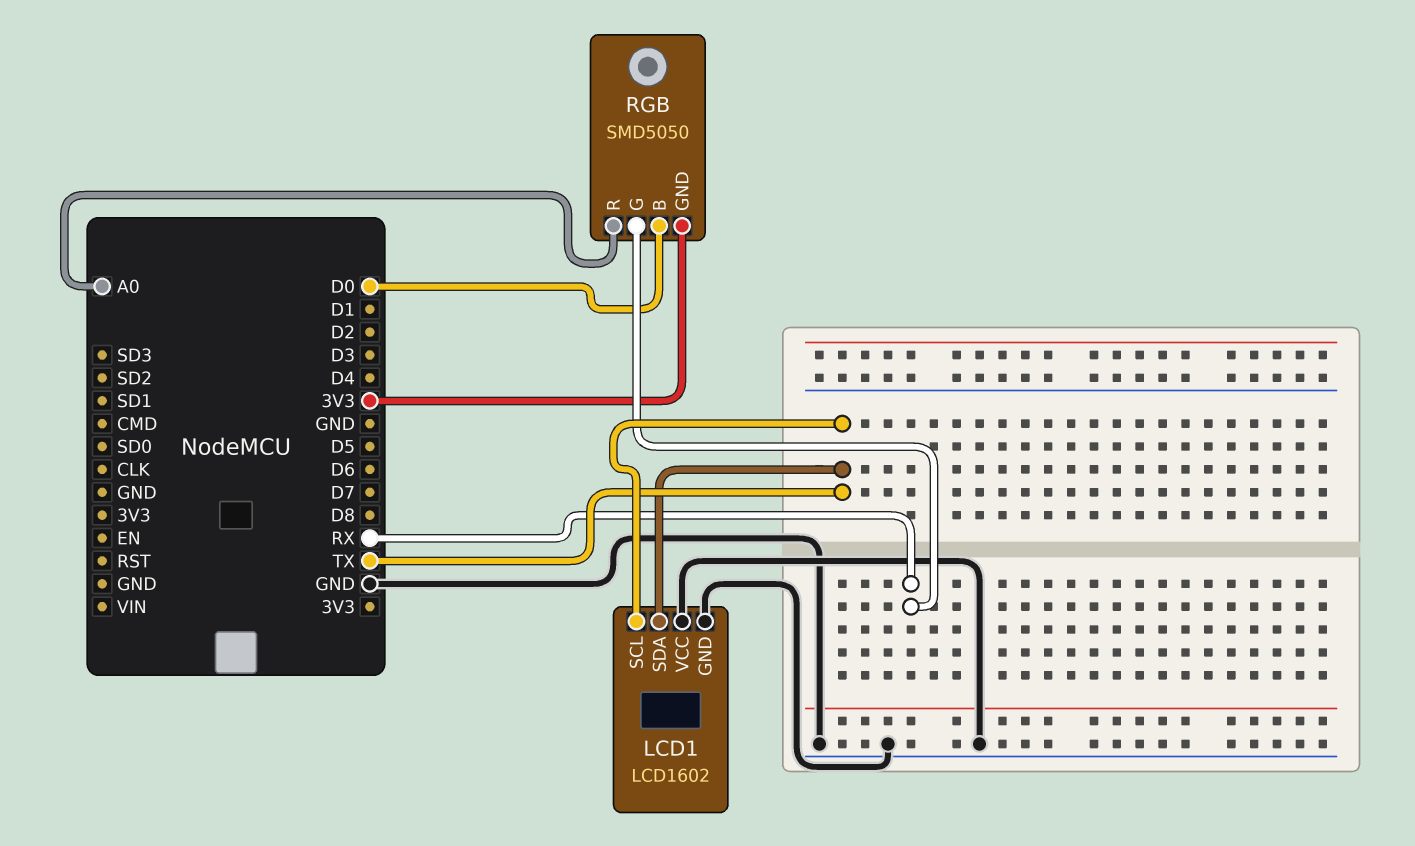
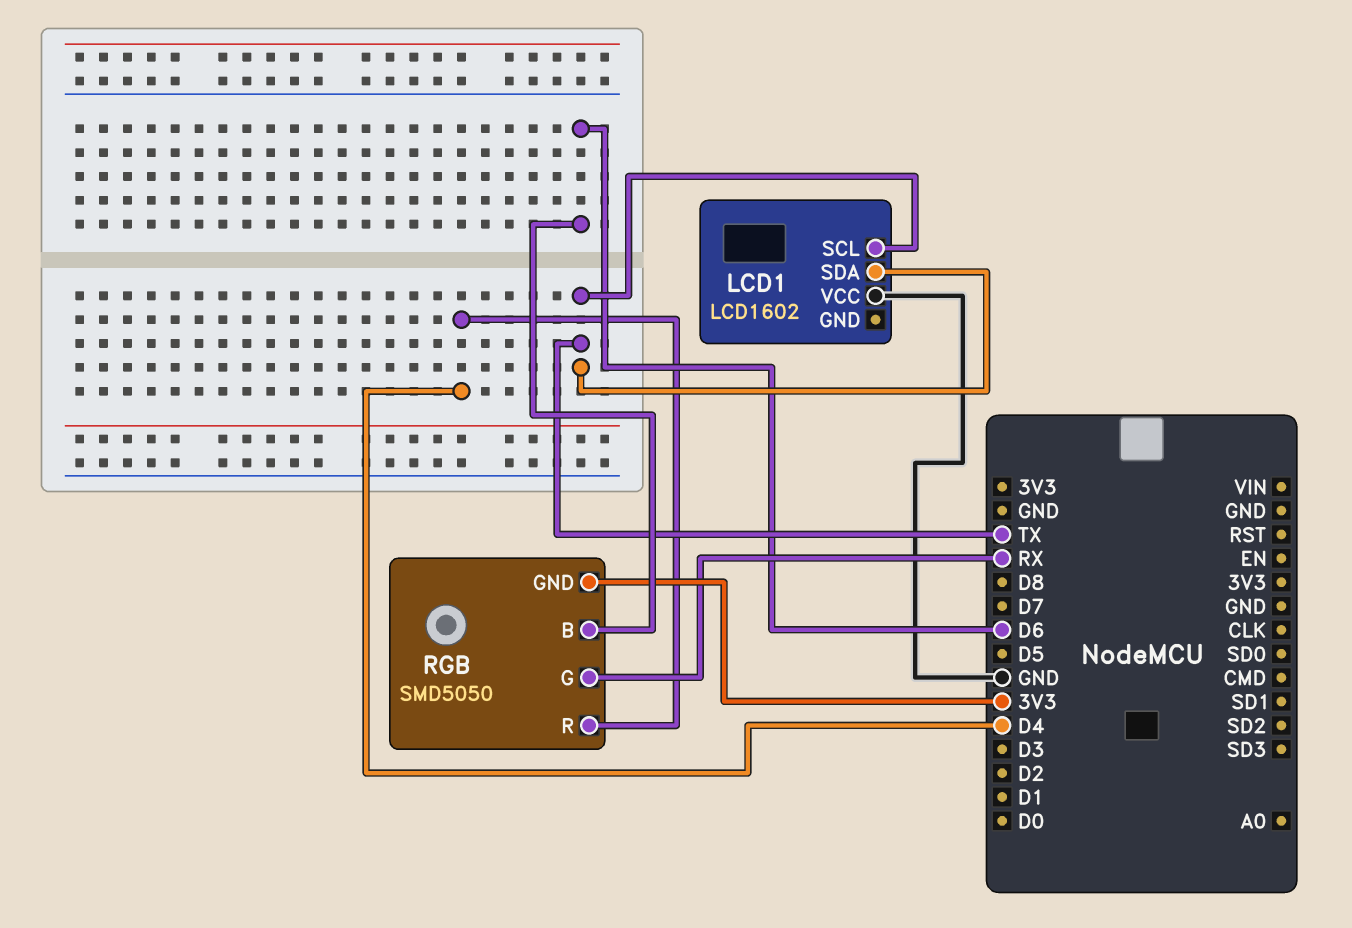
LCD1 pin GND: GND -> none
RGB pin B: D0 -> D6
RGB pin R: A0 -> D4

